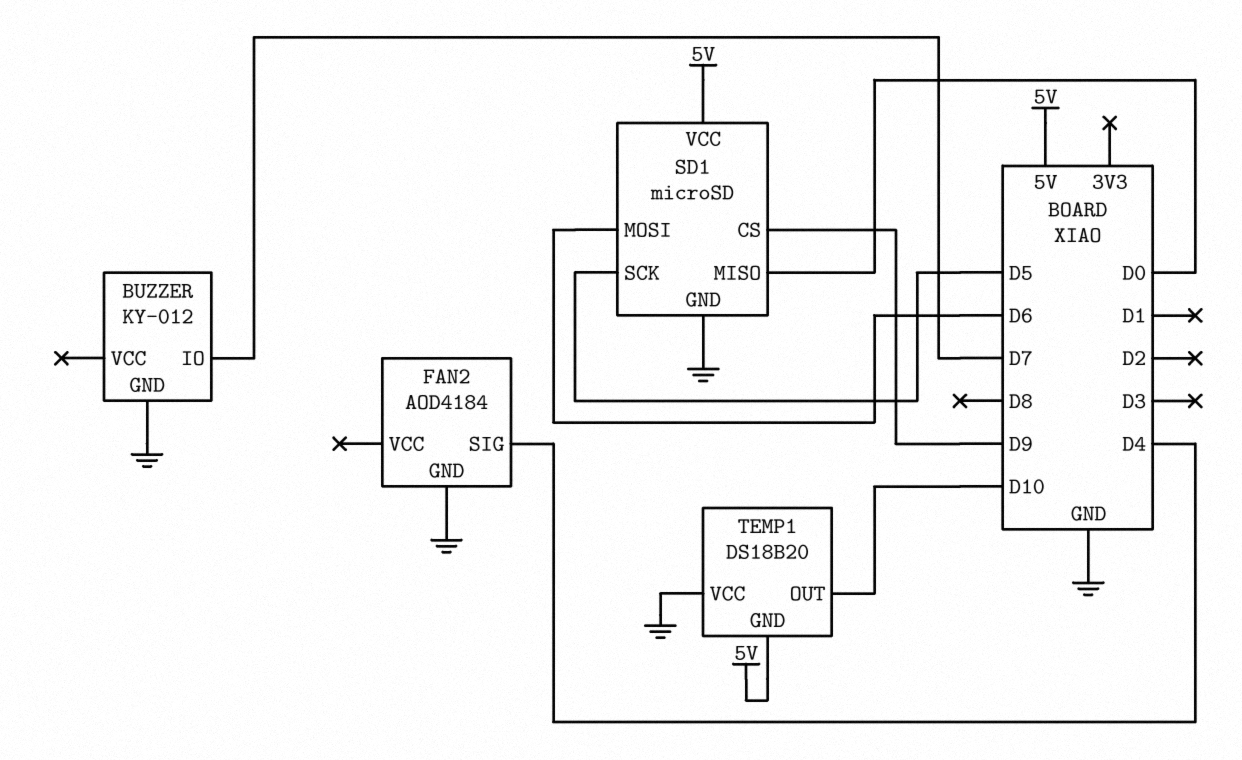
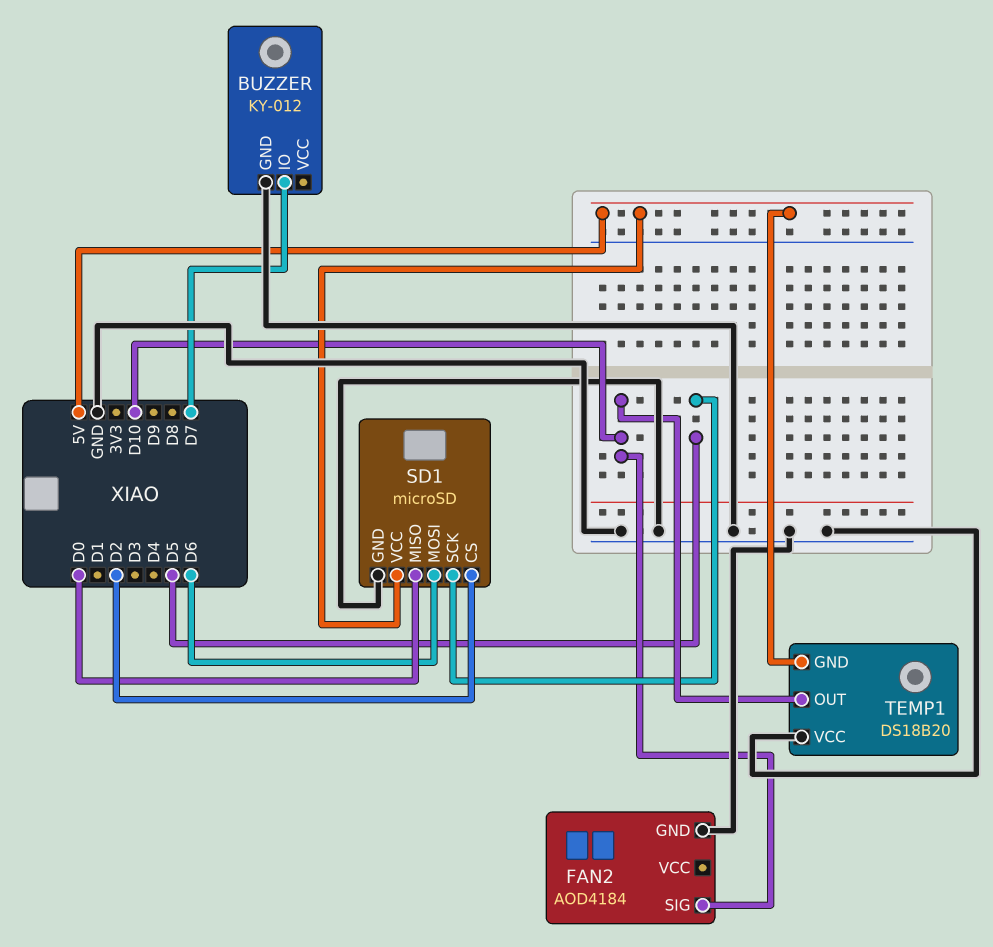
FAN2 pin SIG: D4 -> D10
SD1 pin CS: D9 -> D2

